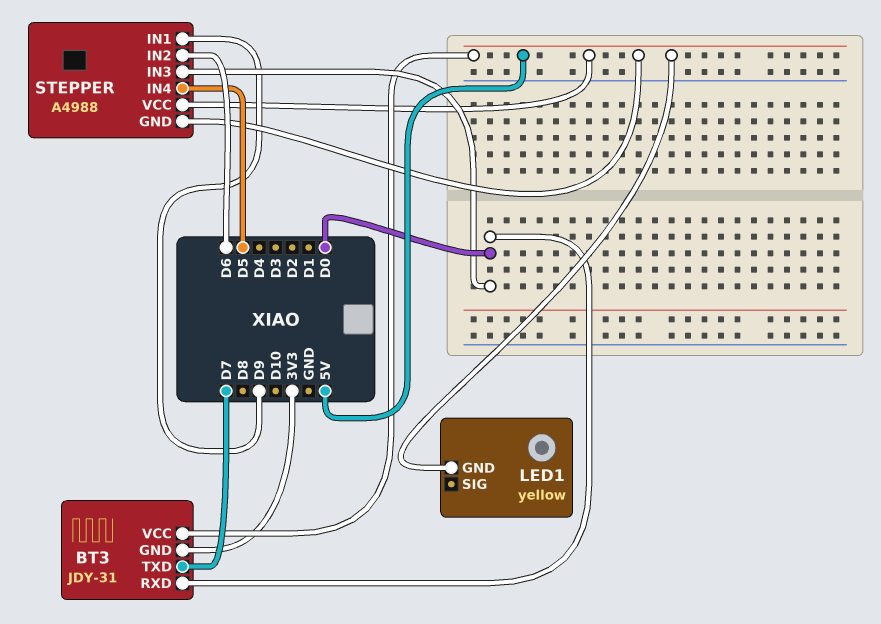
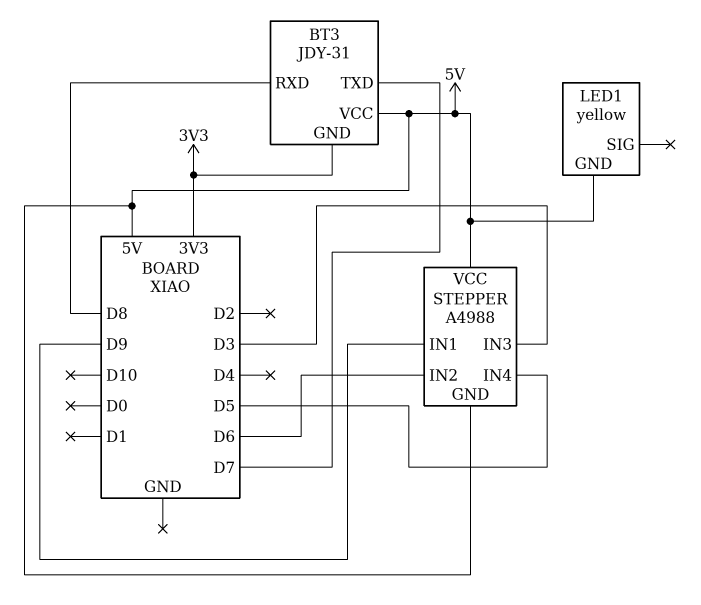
BT3 pin RXD: D0 -> D8
STEPPER pin IN3: D0 -> D3

